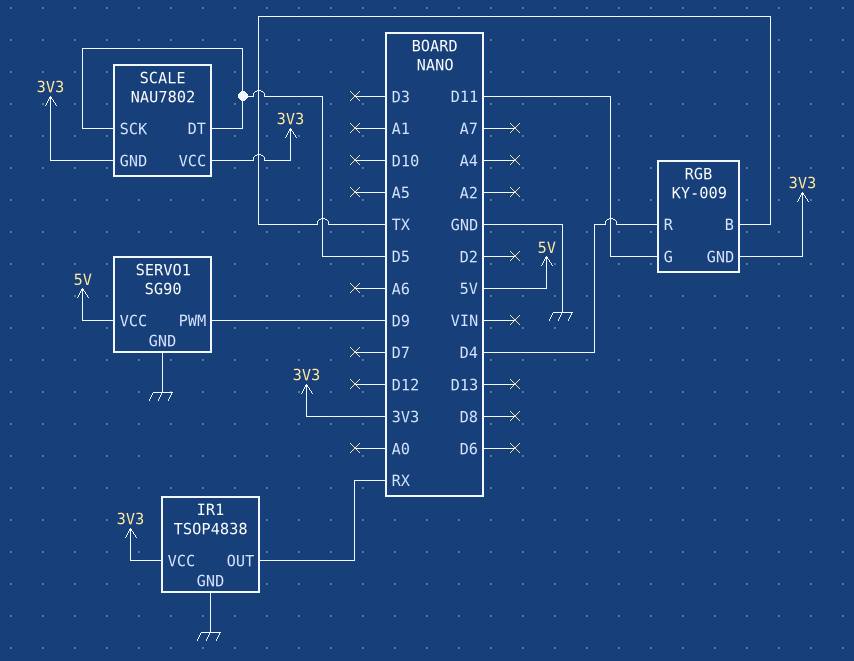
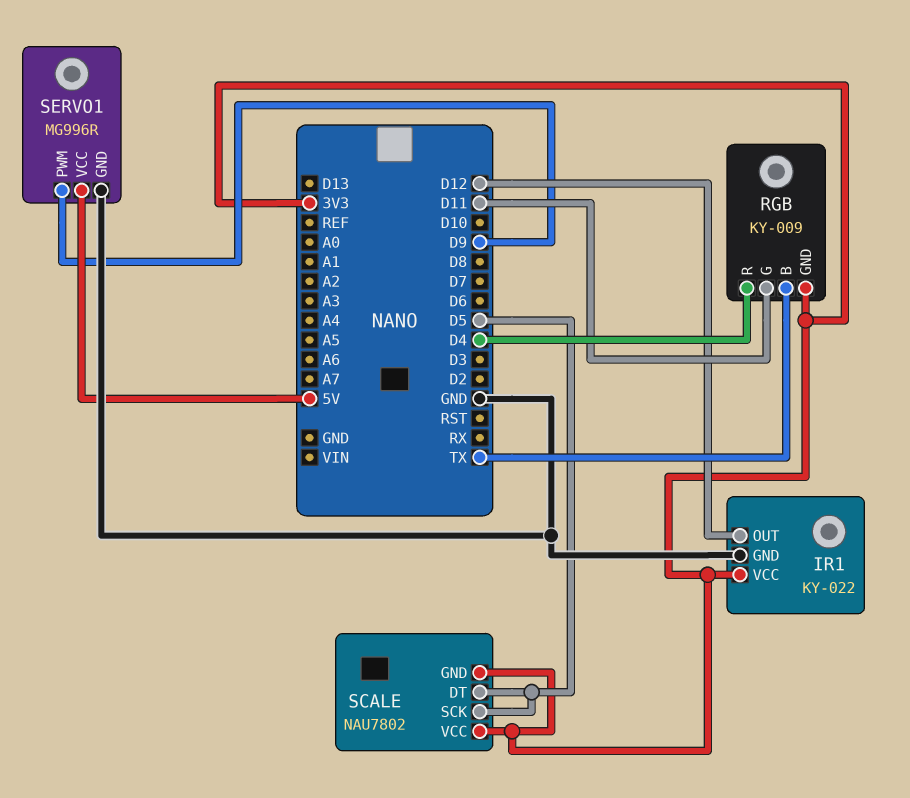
IR1: TSOP4838 -> KY-022
IR1 pin OUT: RX -> D12
SERVO1: SG90 -> MG996R

